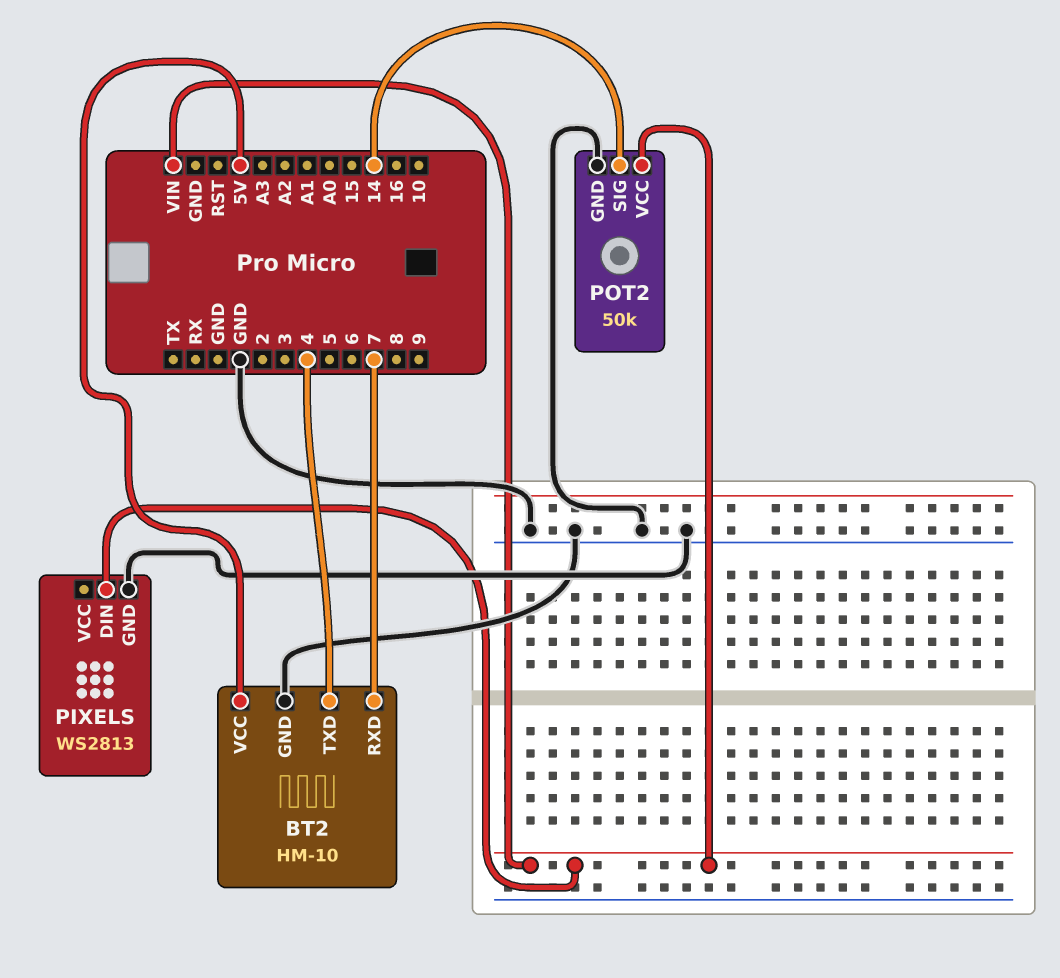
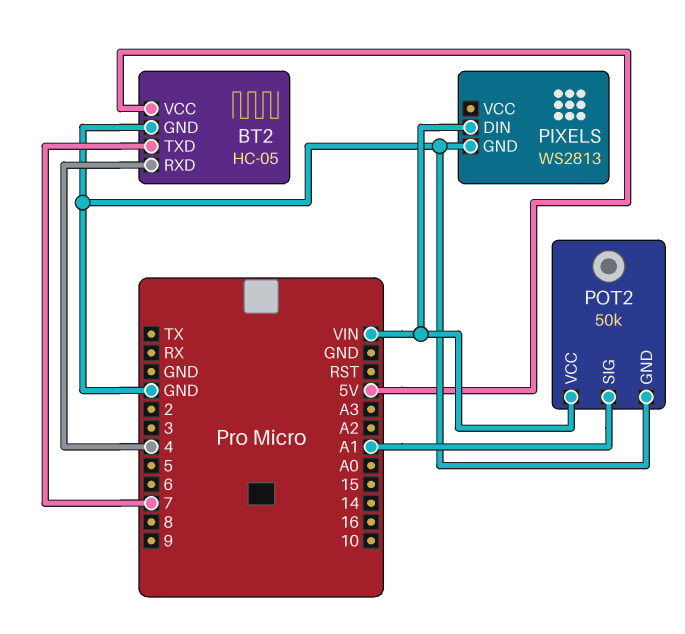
BT2: HM-10 -> HC-05
BT2 pin RXD: 7 -> 4
BT2 pin TXD: 4 -> 7
POT2 pin SIG: 14 -> A1

